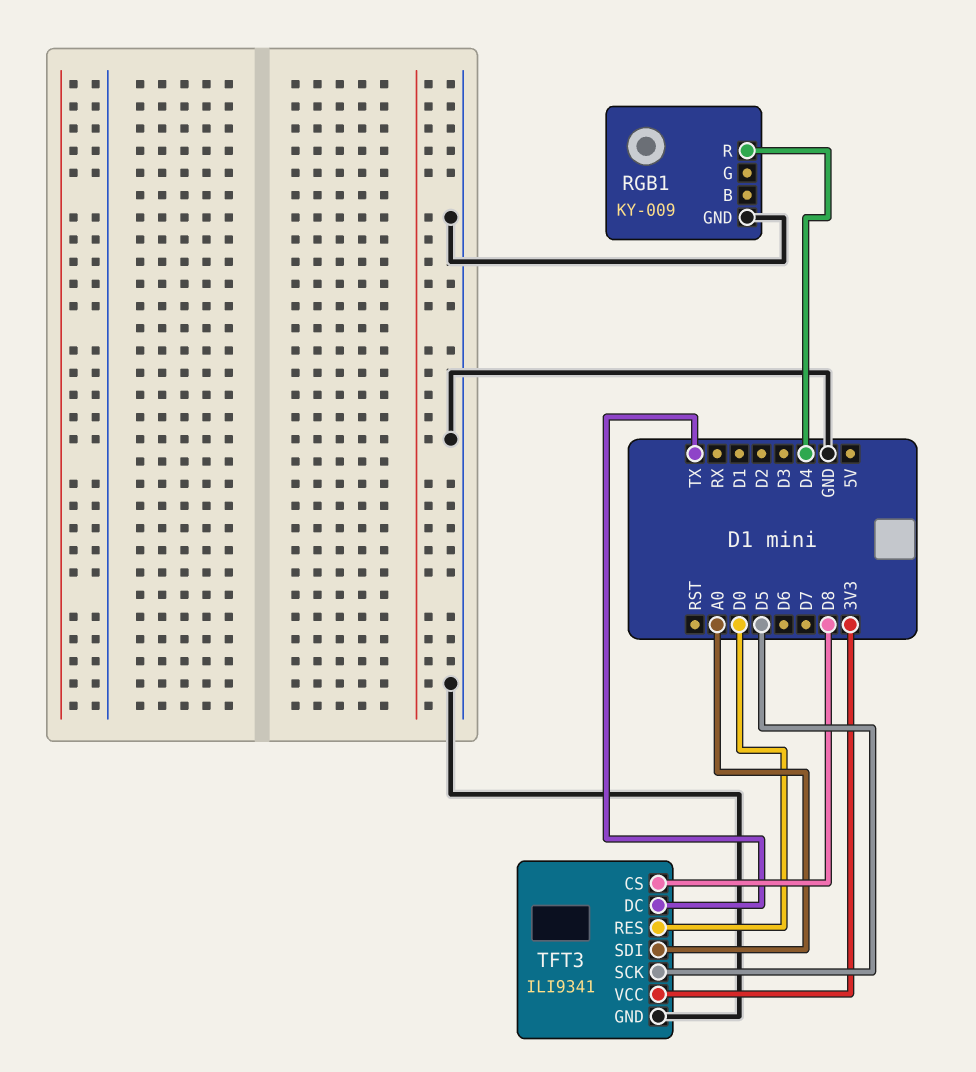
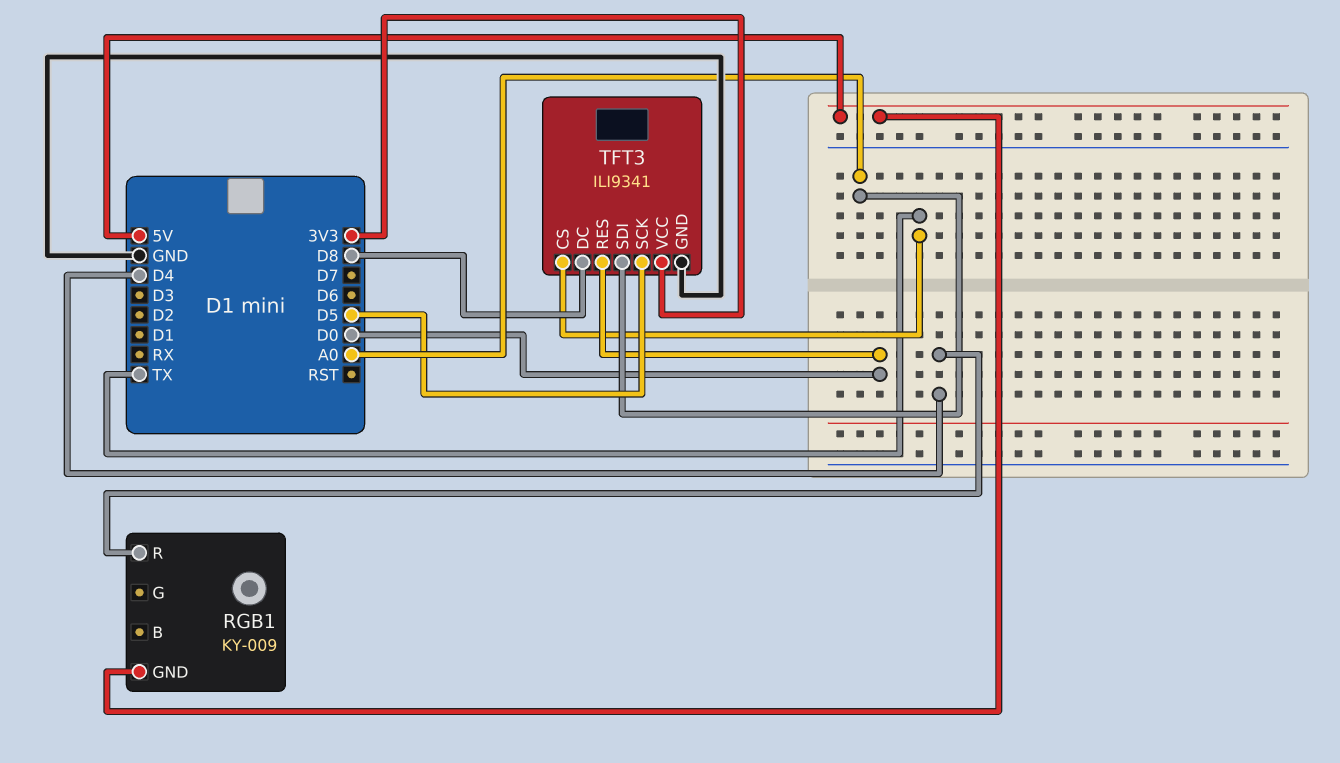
RGB1 pin GND: GND -> 5V
TFT3 pin CS: D8 -> TX
TFT3 pin DC: TX -> D8

